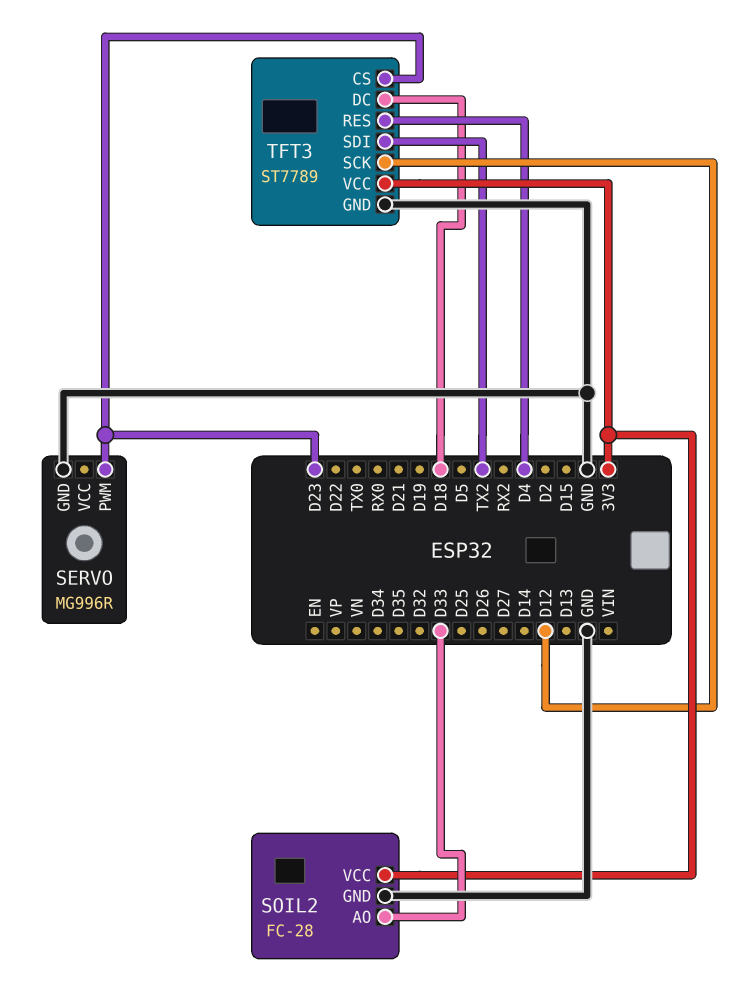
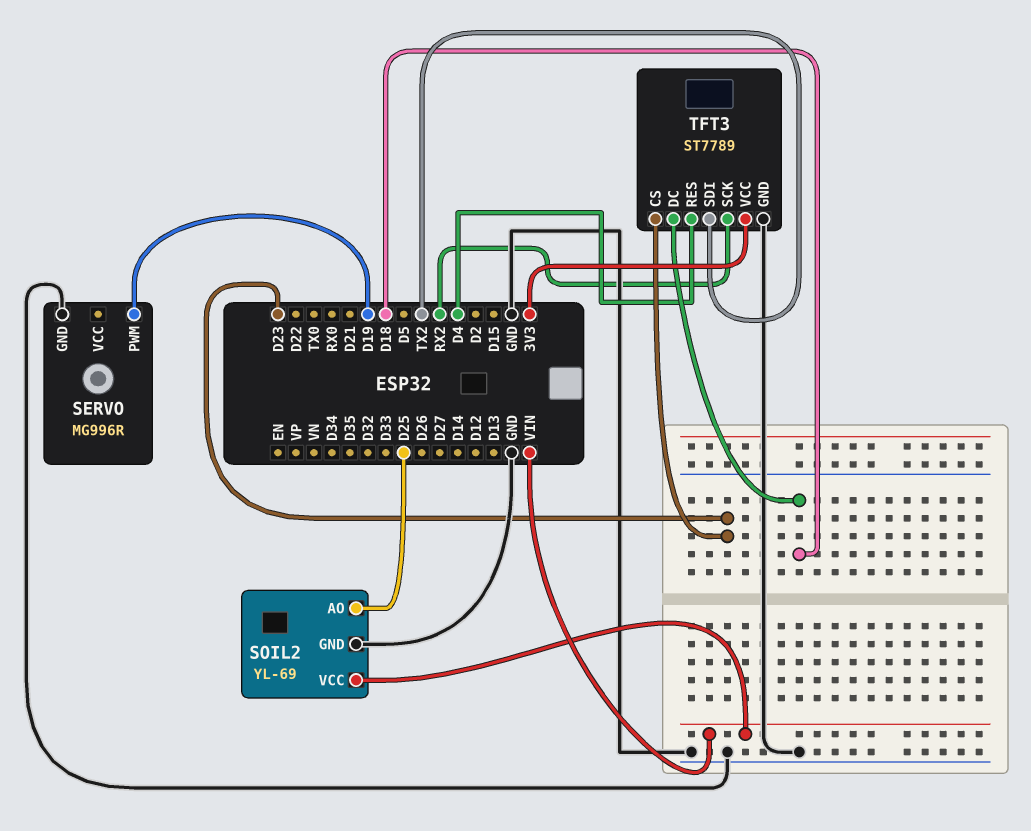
SERVO pin PWM: D23 -> D19
SOIL2: FC-28 -> YL-69
SOIL2 pin AO: D33 -> D25
SOIL2 pin VCC: 3V3 -> VIN
TFT3 pin SCK: D12 -> RX2

